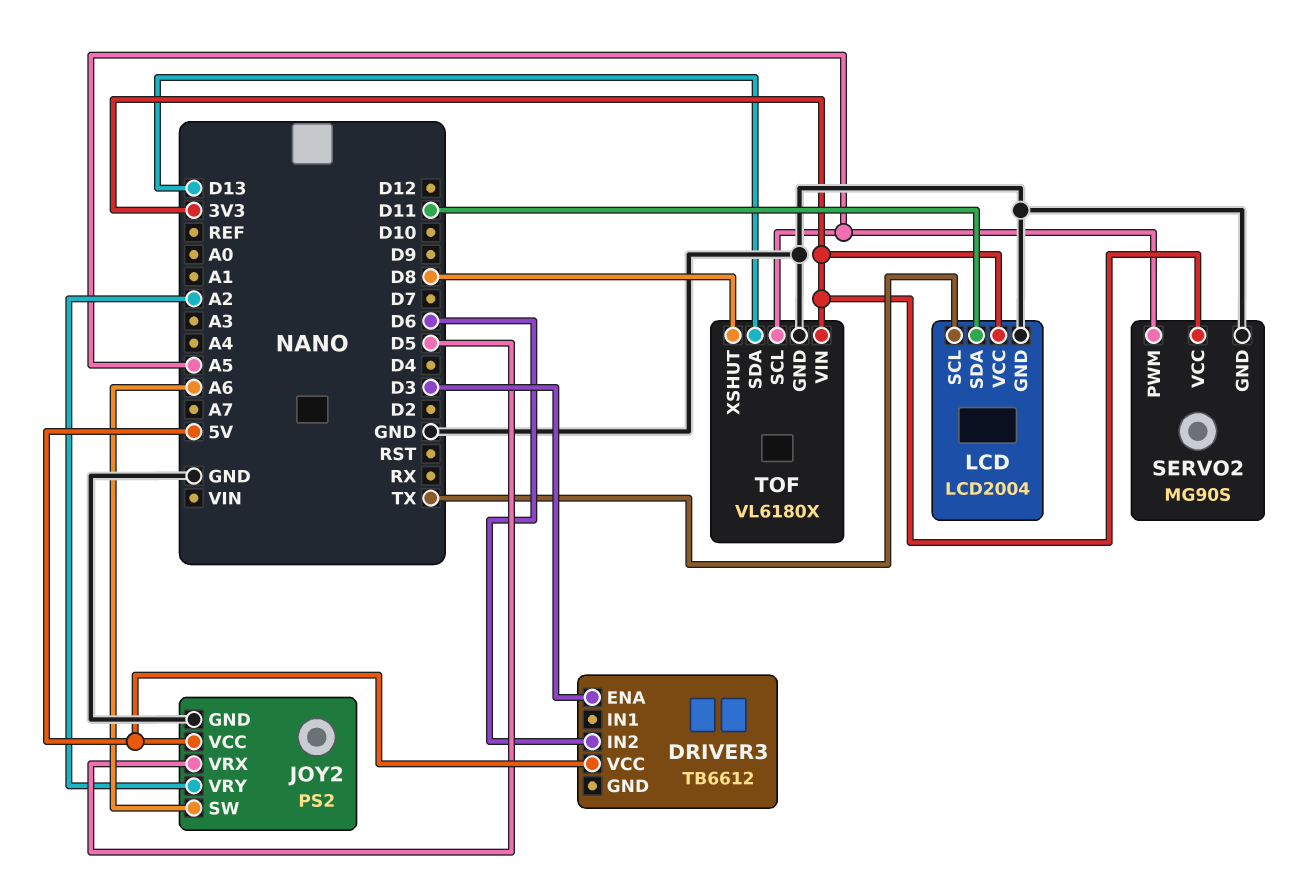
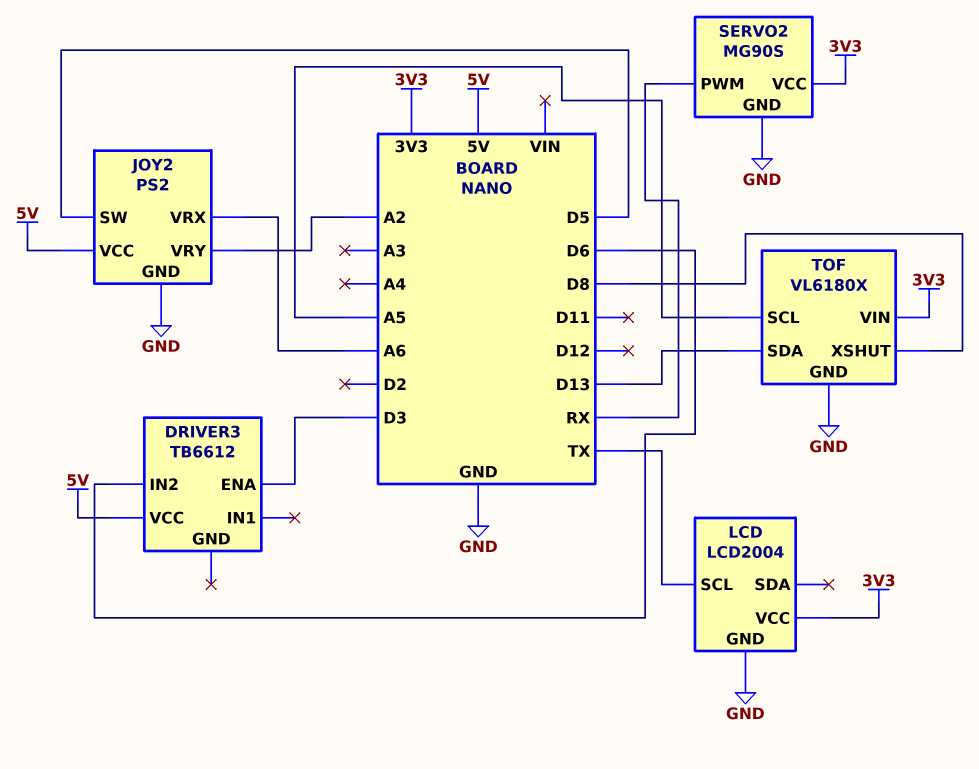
JOY2 pin SW: A6 -> D5
JOY2 pin VRX: D5 -> A6
LCD pin SDA: D11 -> none
SERVO2 pin PWM: A5 -> RX

